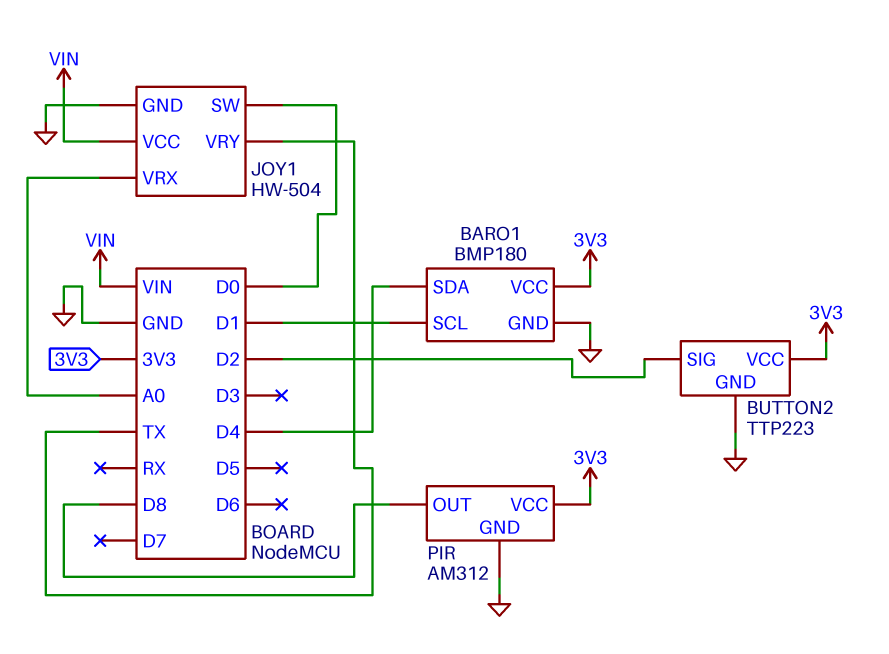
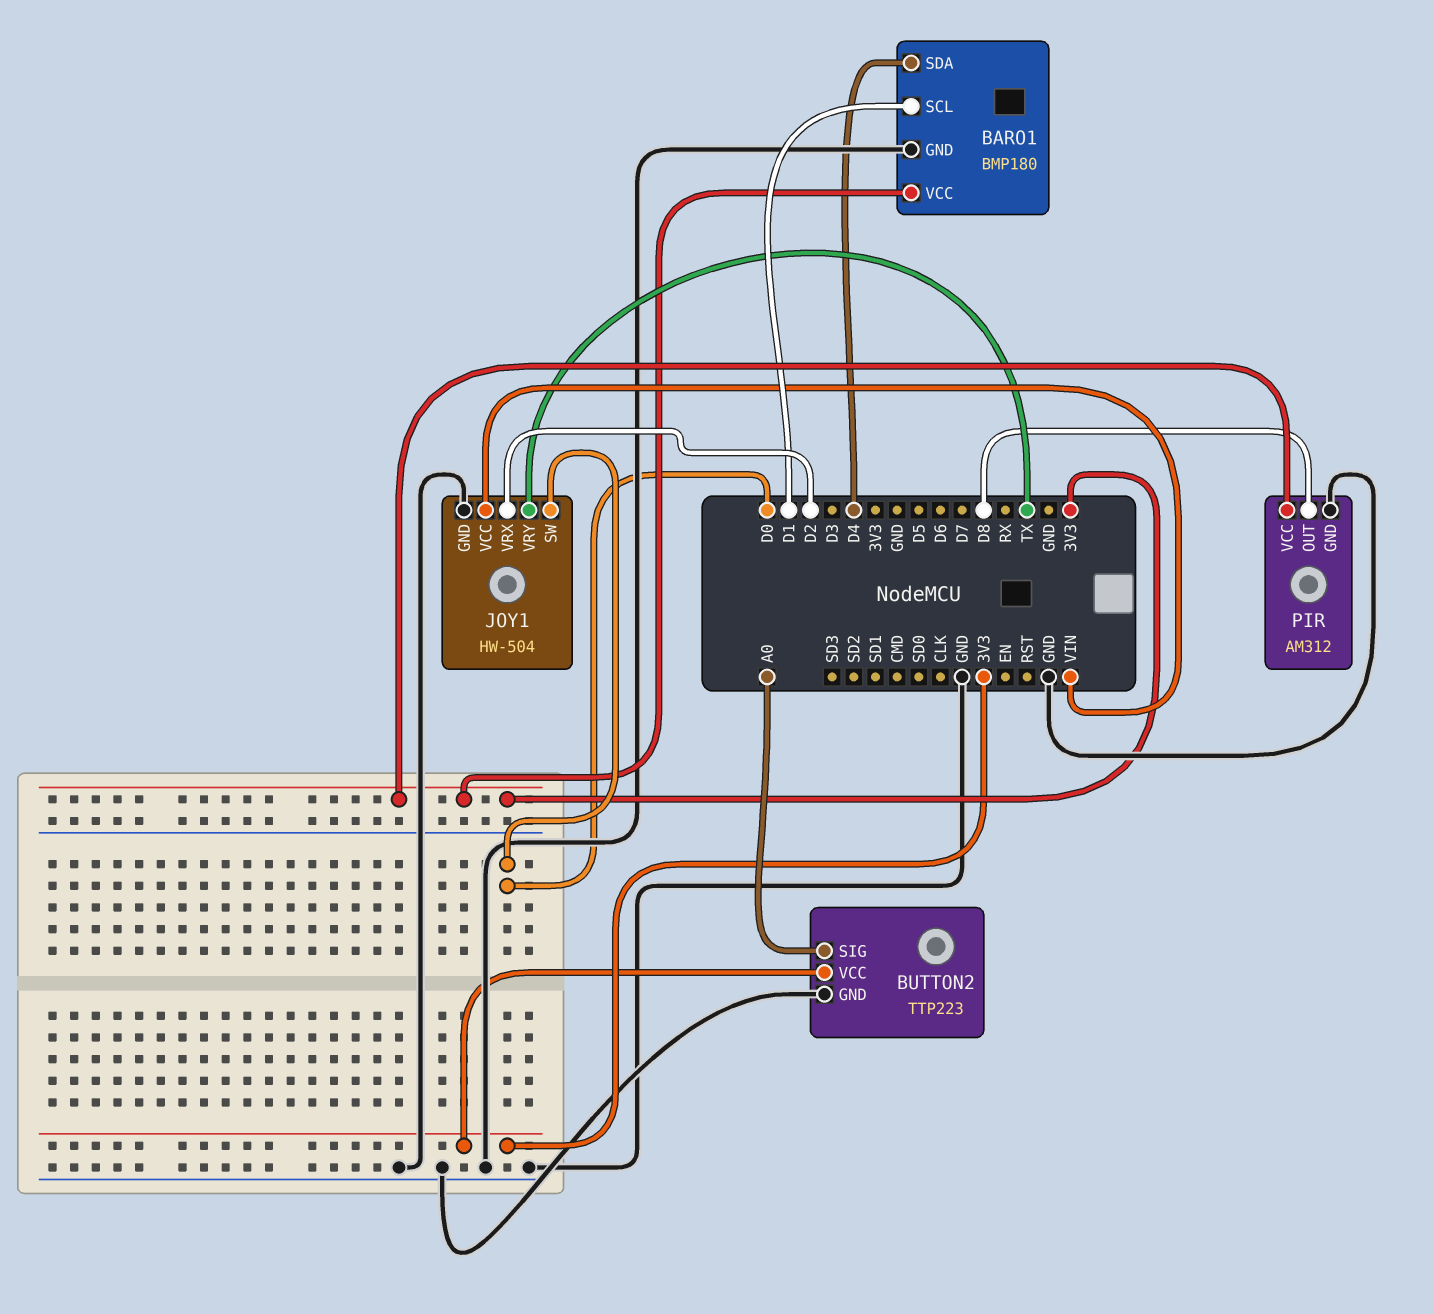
BUTTON2 pin SIG: D2 -> A0
JOY1 pin VRX: A0 -> D2

